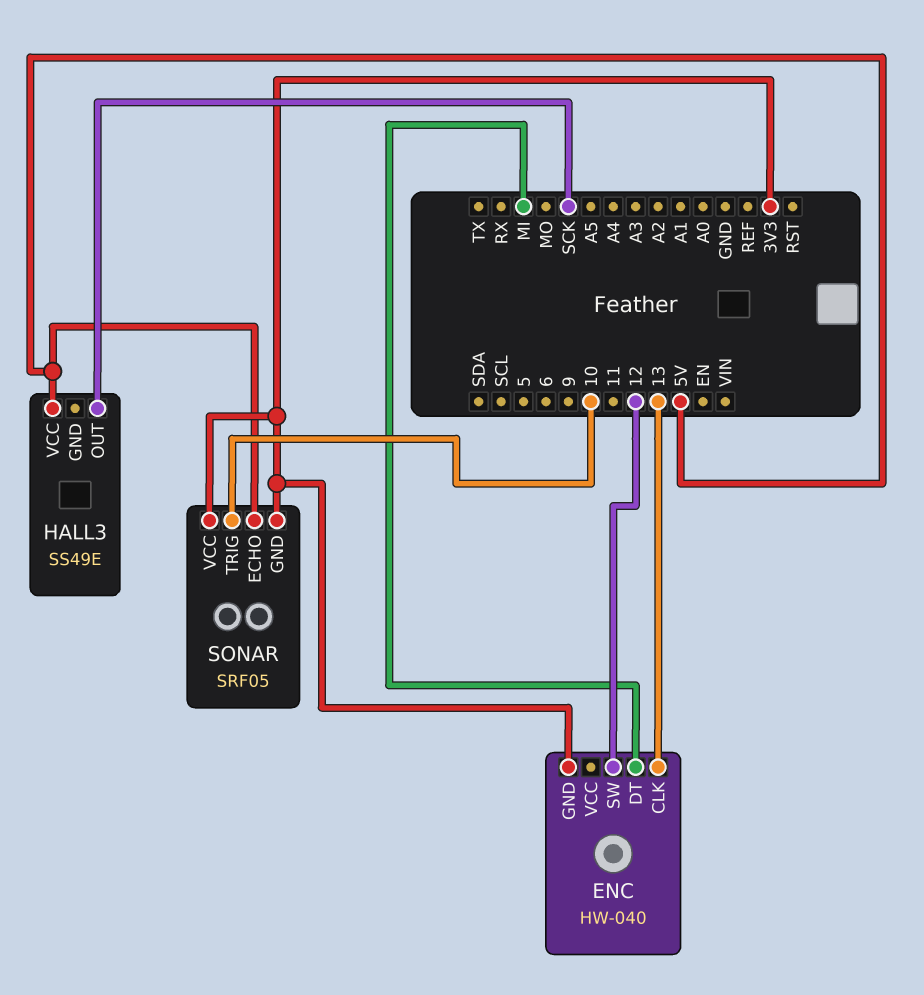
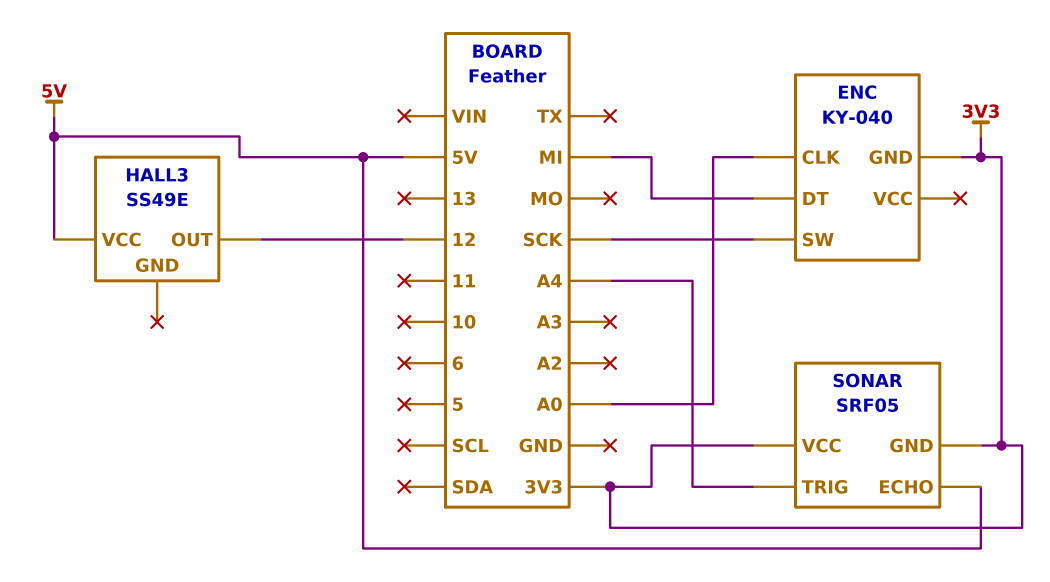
ENC: HW-040 -> KY-040
ENC pin CLK: 13 -> A0
ENC pin SW: 12 -> SCK
HALL3 pin OUT: SCK -> 12
SONAR pin TRIG: 10 -> A4

